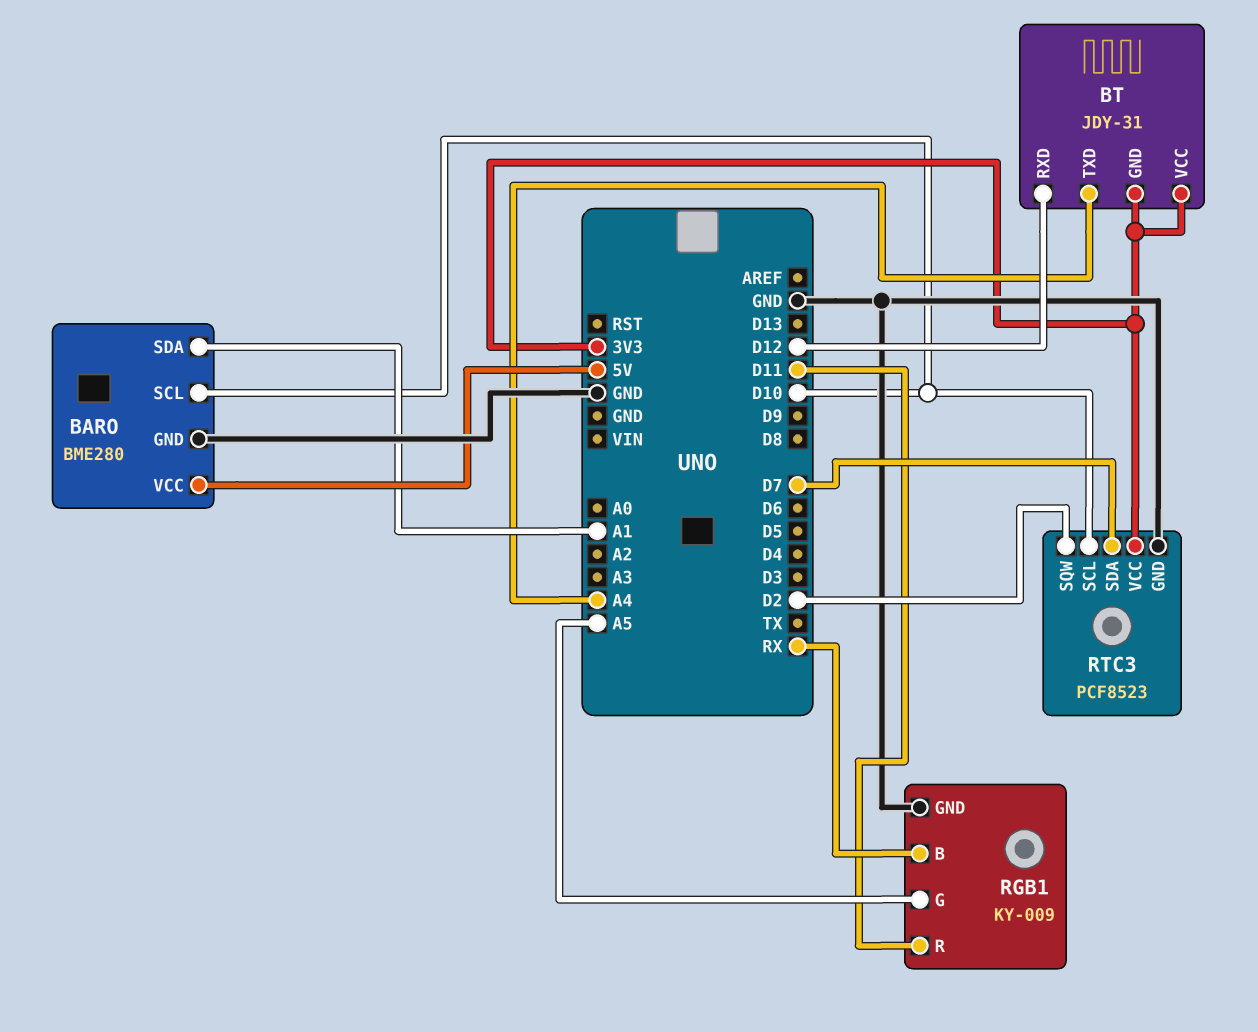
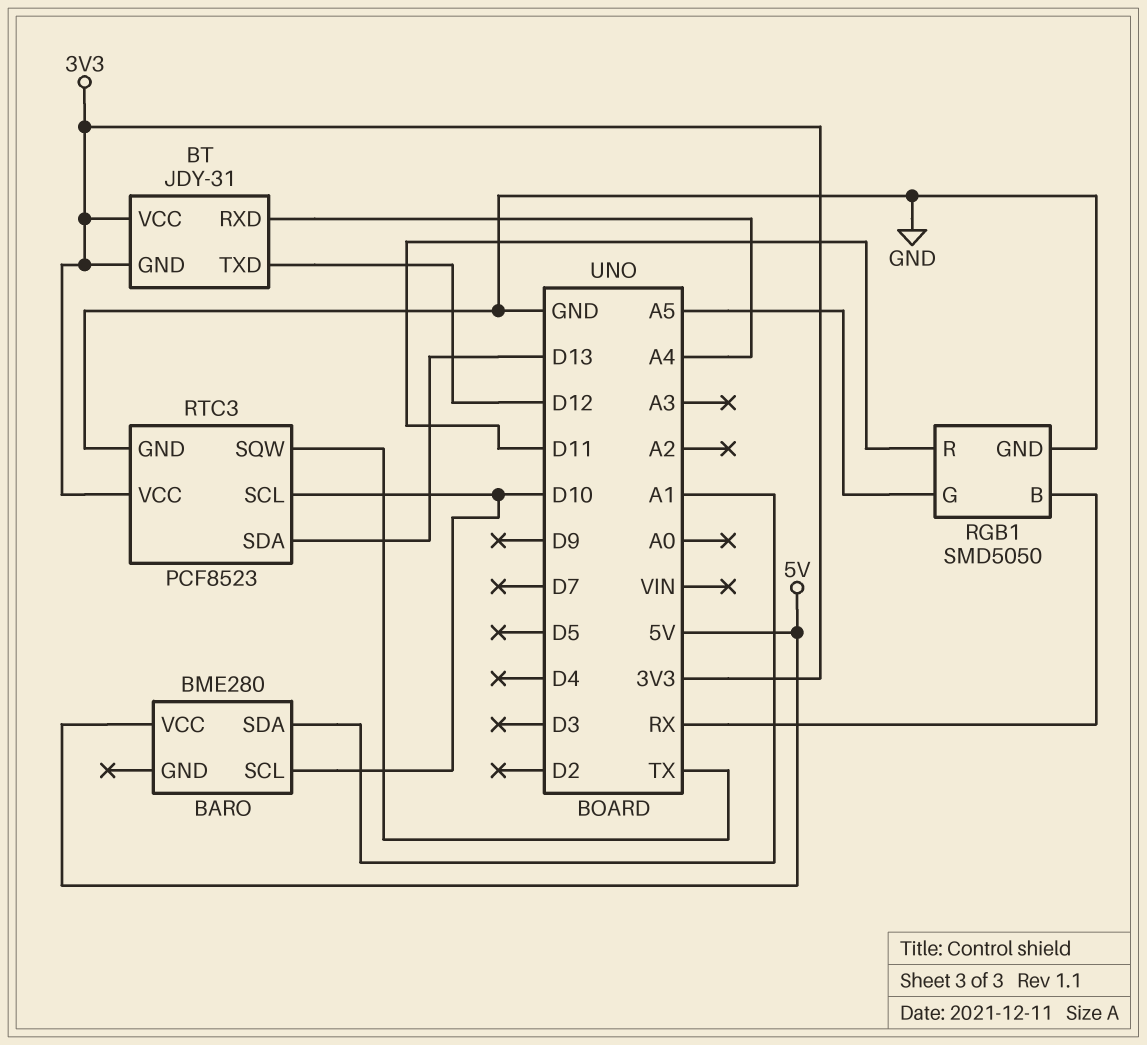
BARO pin GND: GND -> none
BT pin RXD: D12 -> A4
BT pin TXD: A4 -> D12
RGB1: KY-009 -> SMD5050
RTC3 pin SDA: D7 -> D13
RTC3 pin SQW: D2 -> TX

